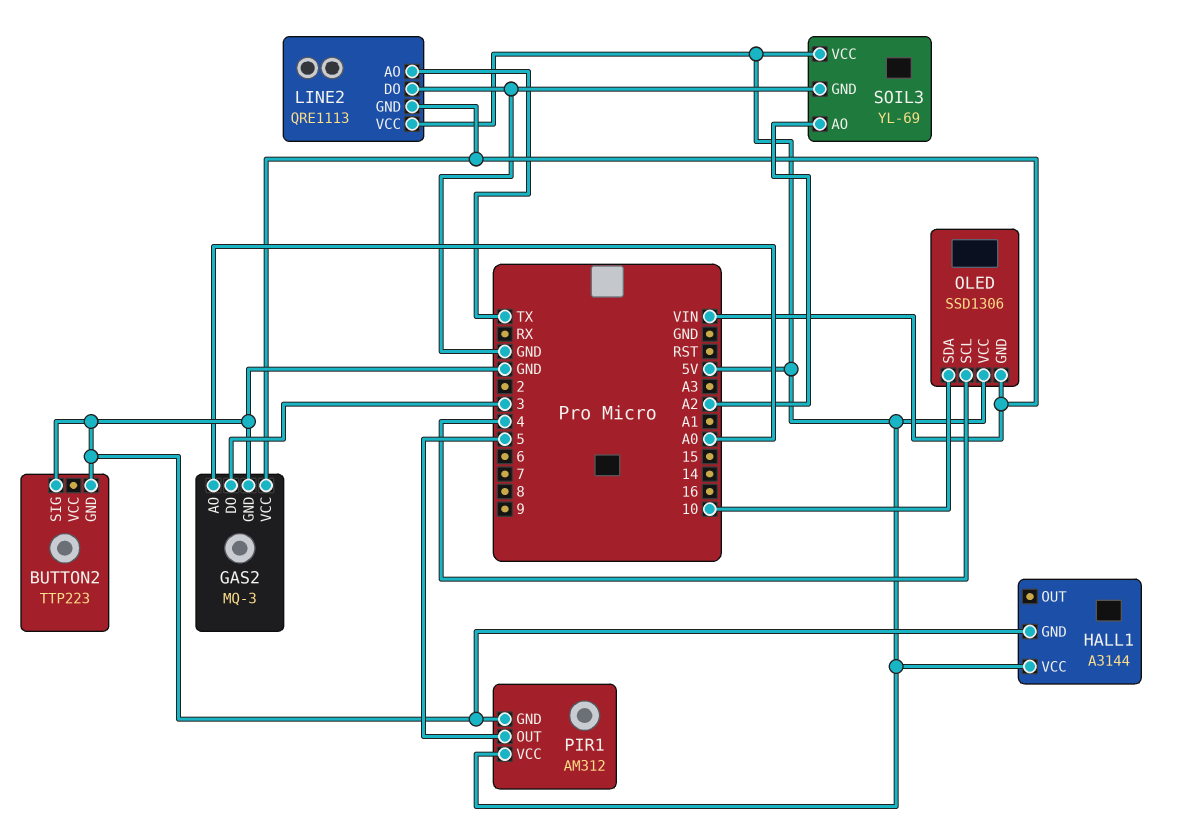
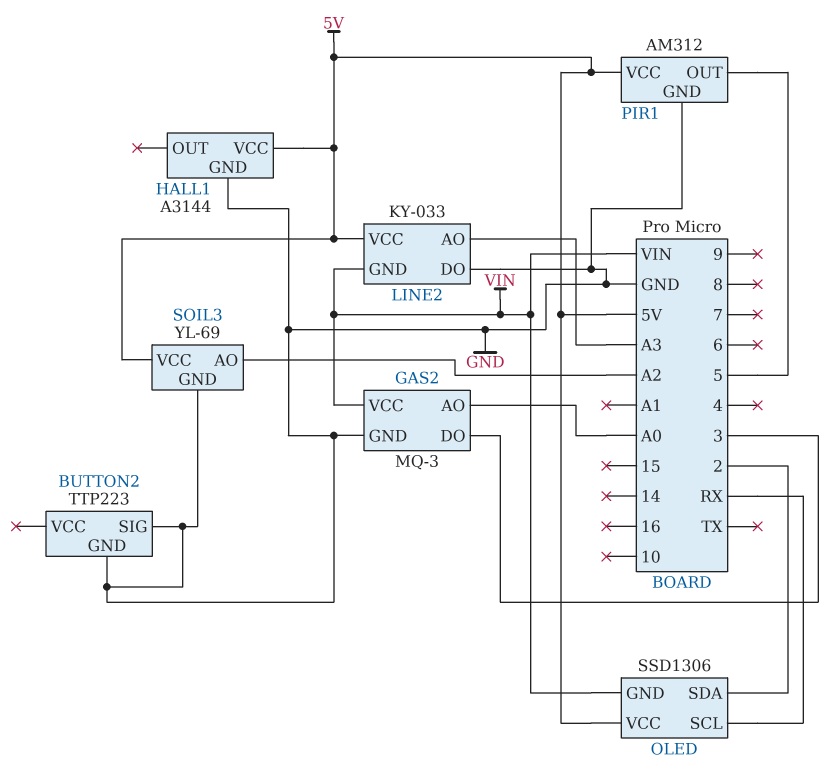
LINE2: QRE1113 -> KY-033
LINE2 pin AO: TX -> A3
OLED pin SCL: 4 -> RX
OLED pin SDA: 10 -> 2

